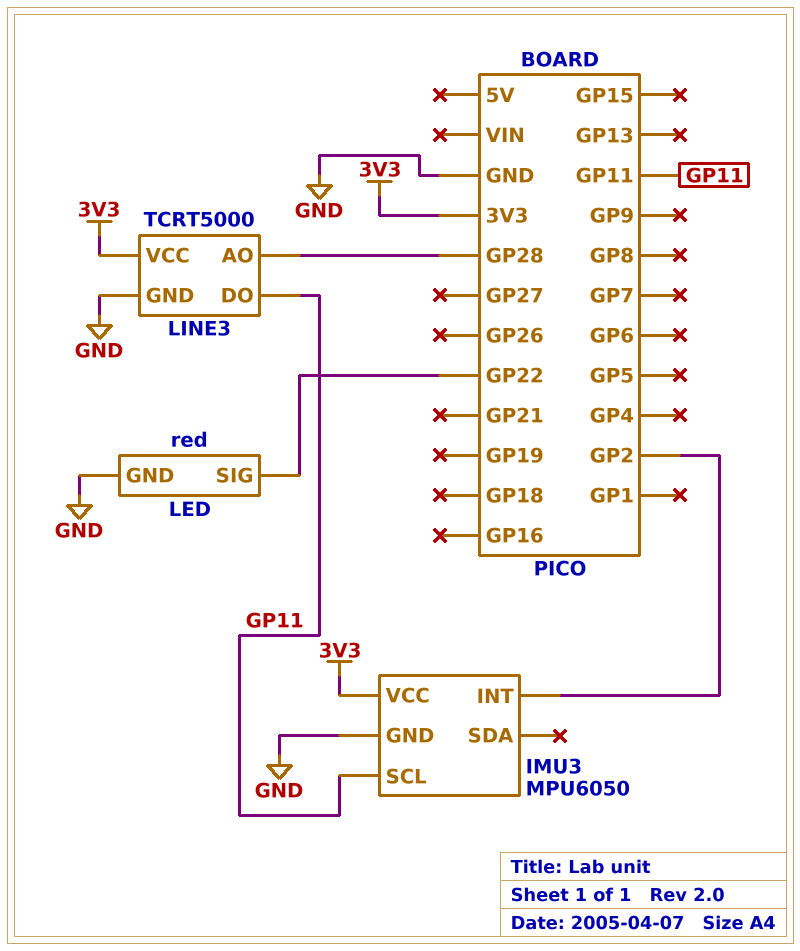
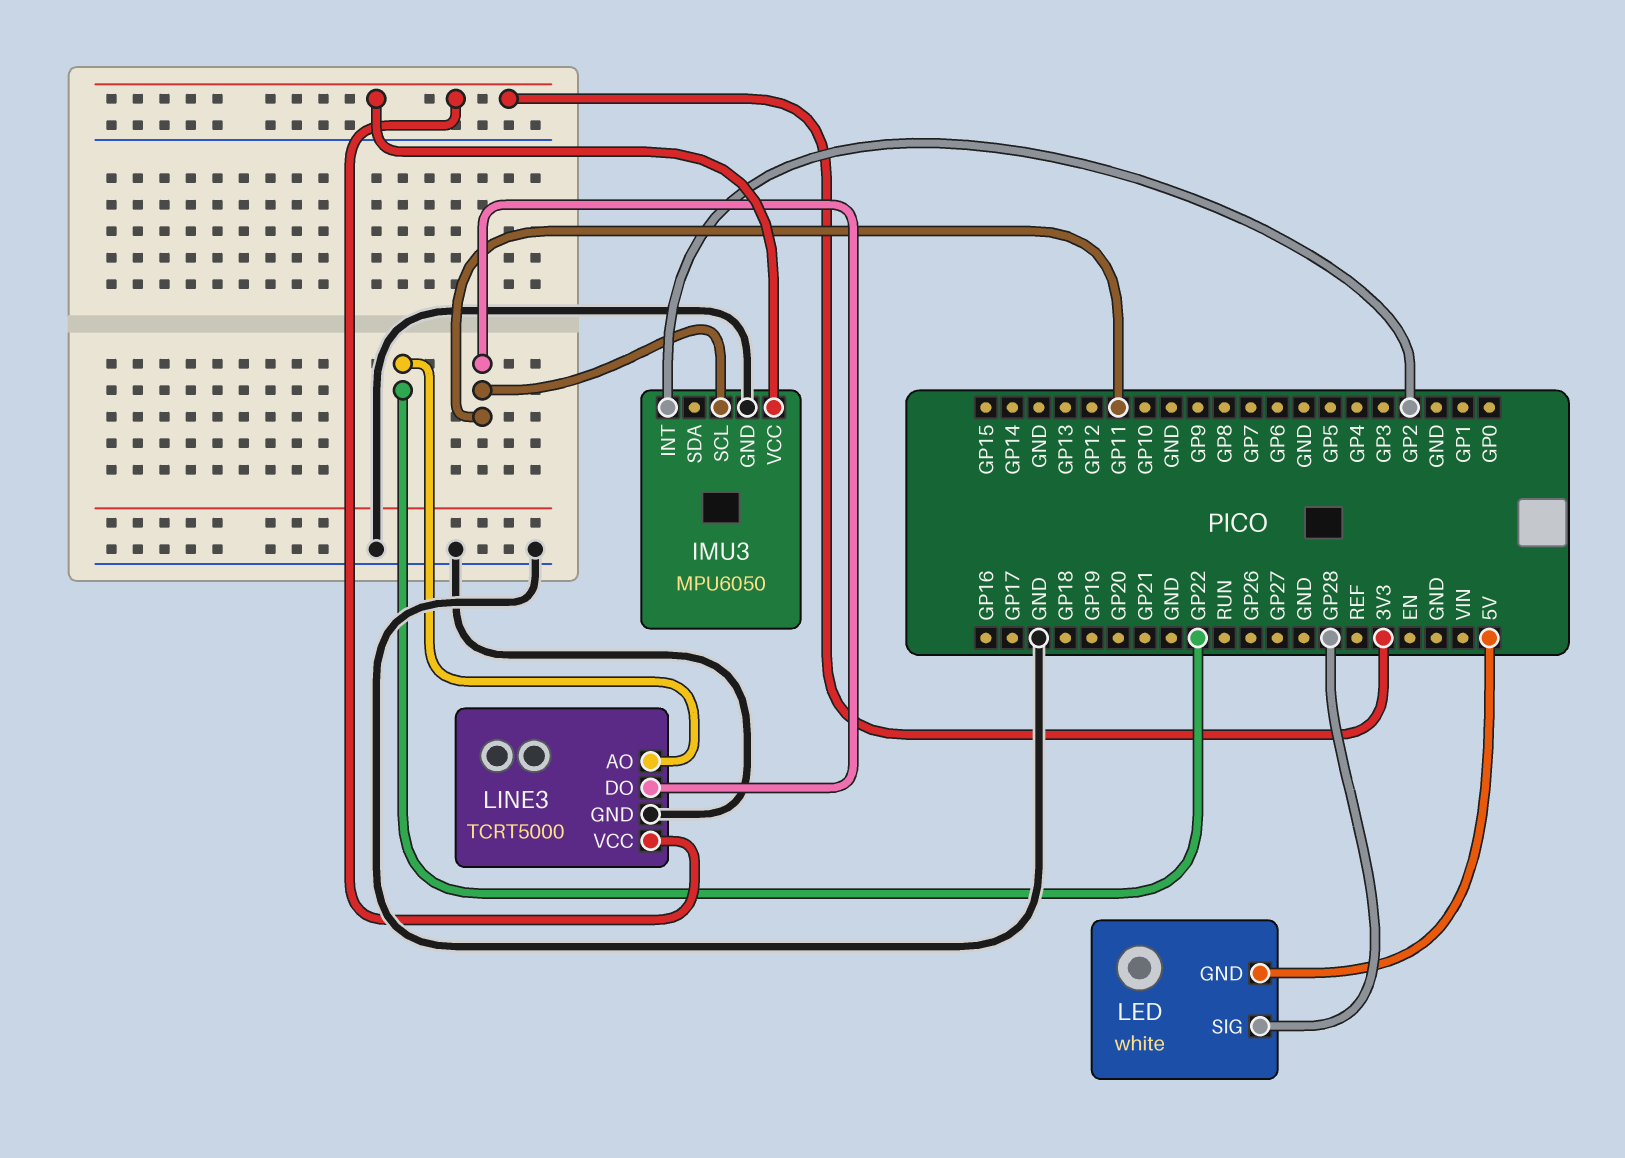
LED: red -> white
LED pin GND: GND -> 5V
LED pin SIG: GP22 -> GP28
LINE3 pin AO: GP28 -> GP22

